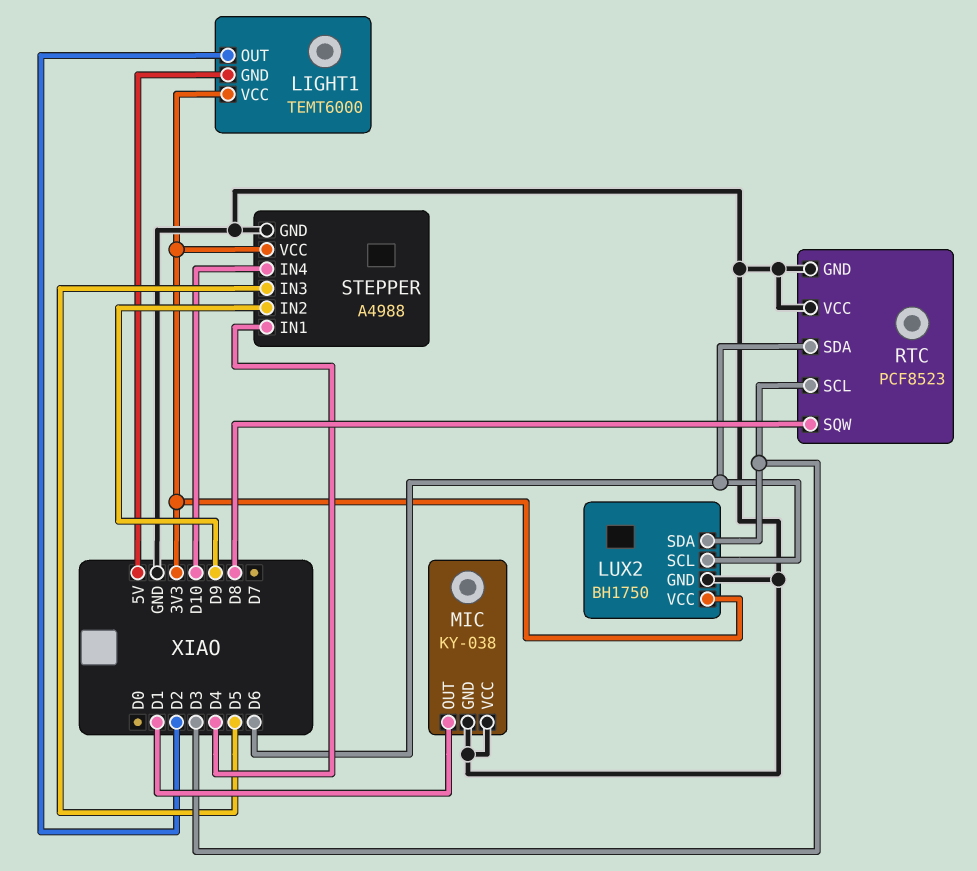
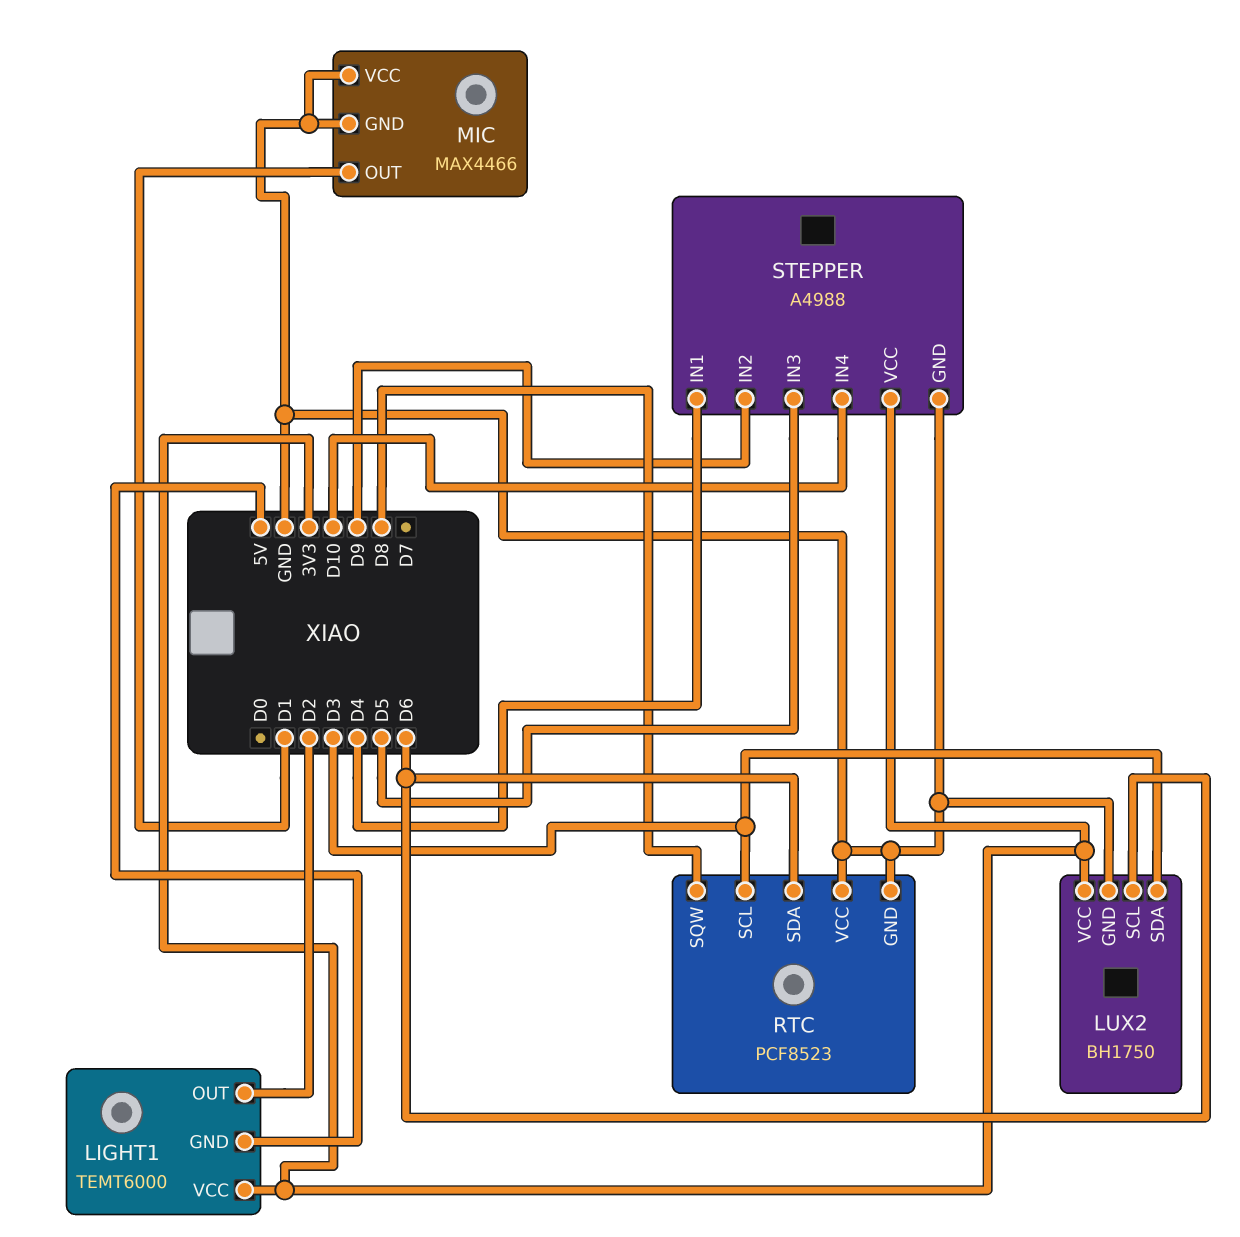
MIC: KY-038 -> MAX4466

